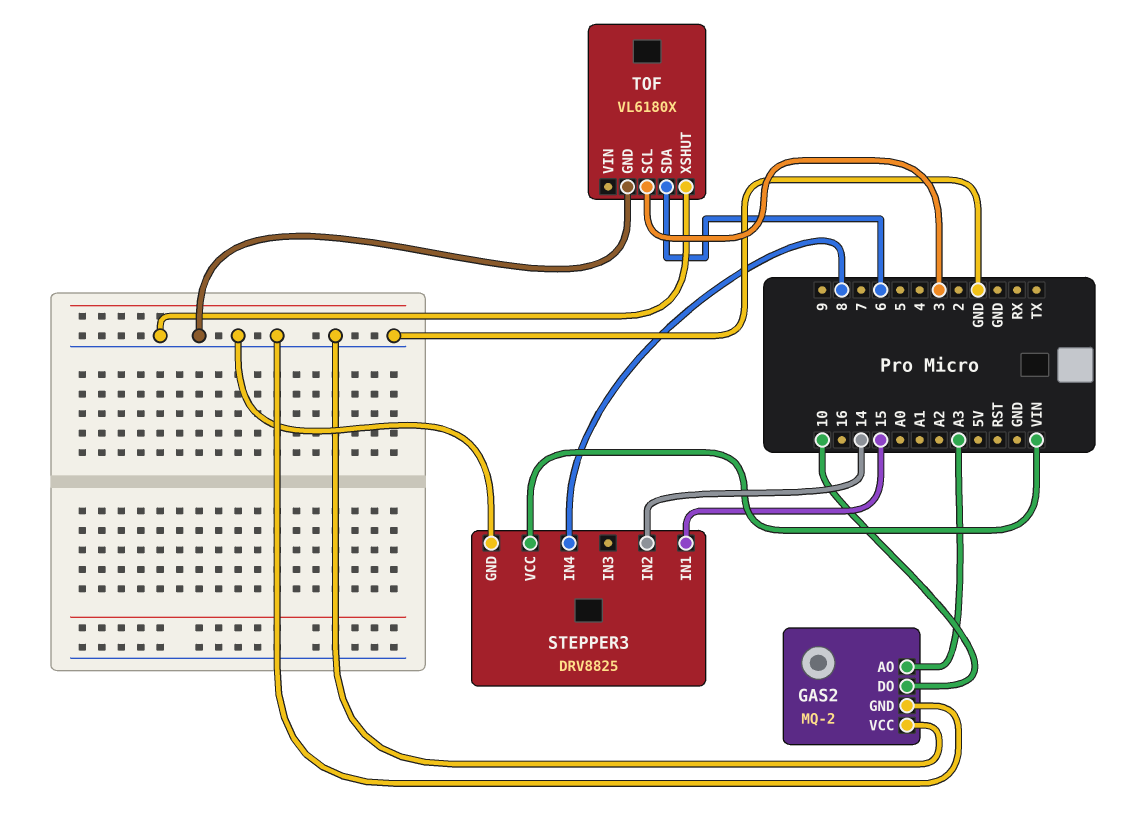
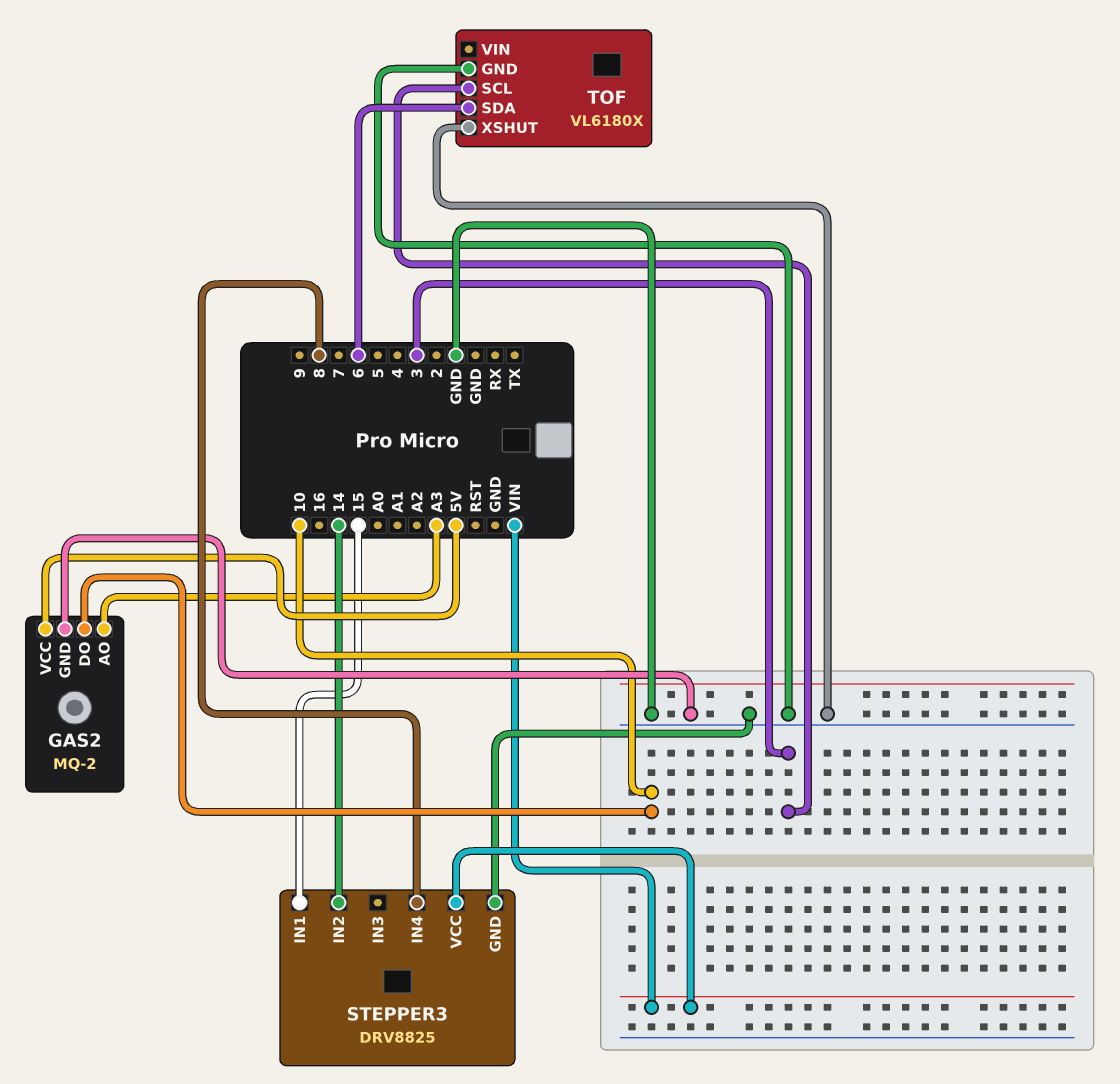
GAS2 pin VCC: GND -> 5V

